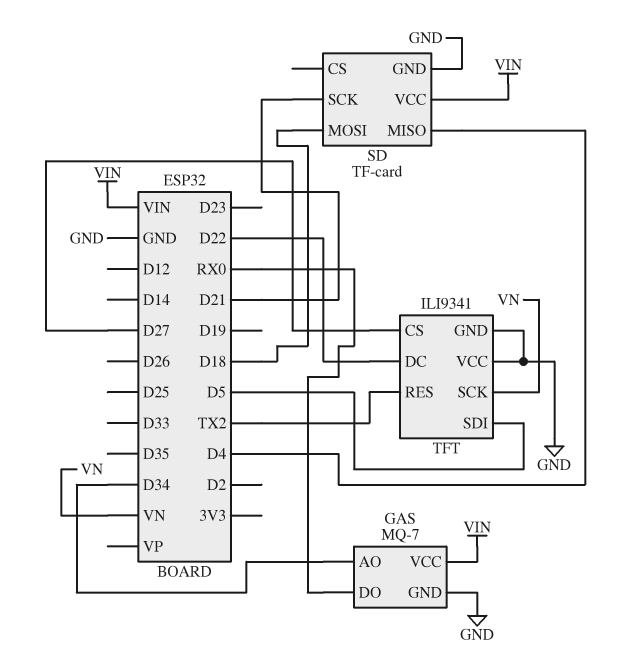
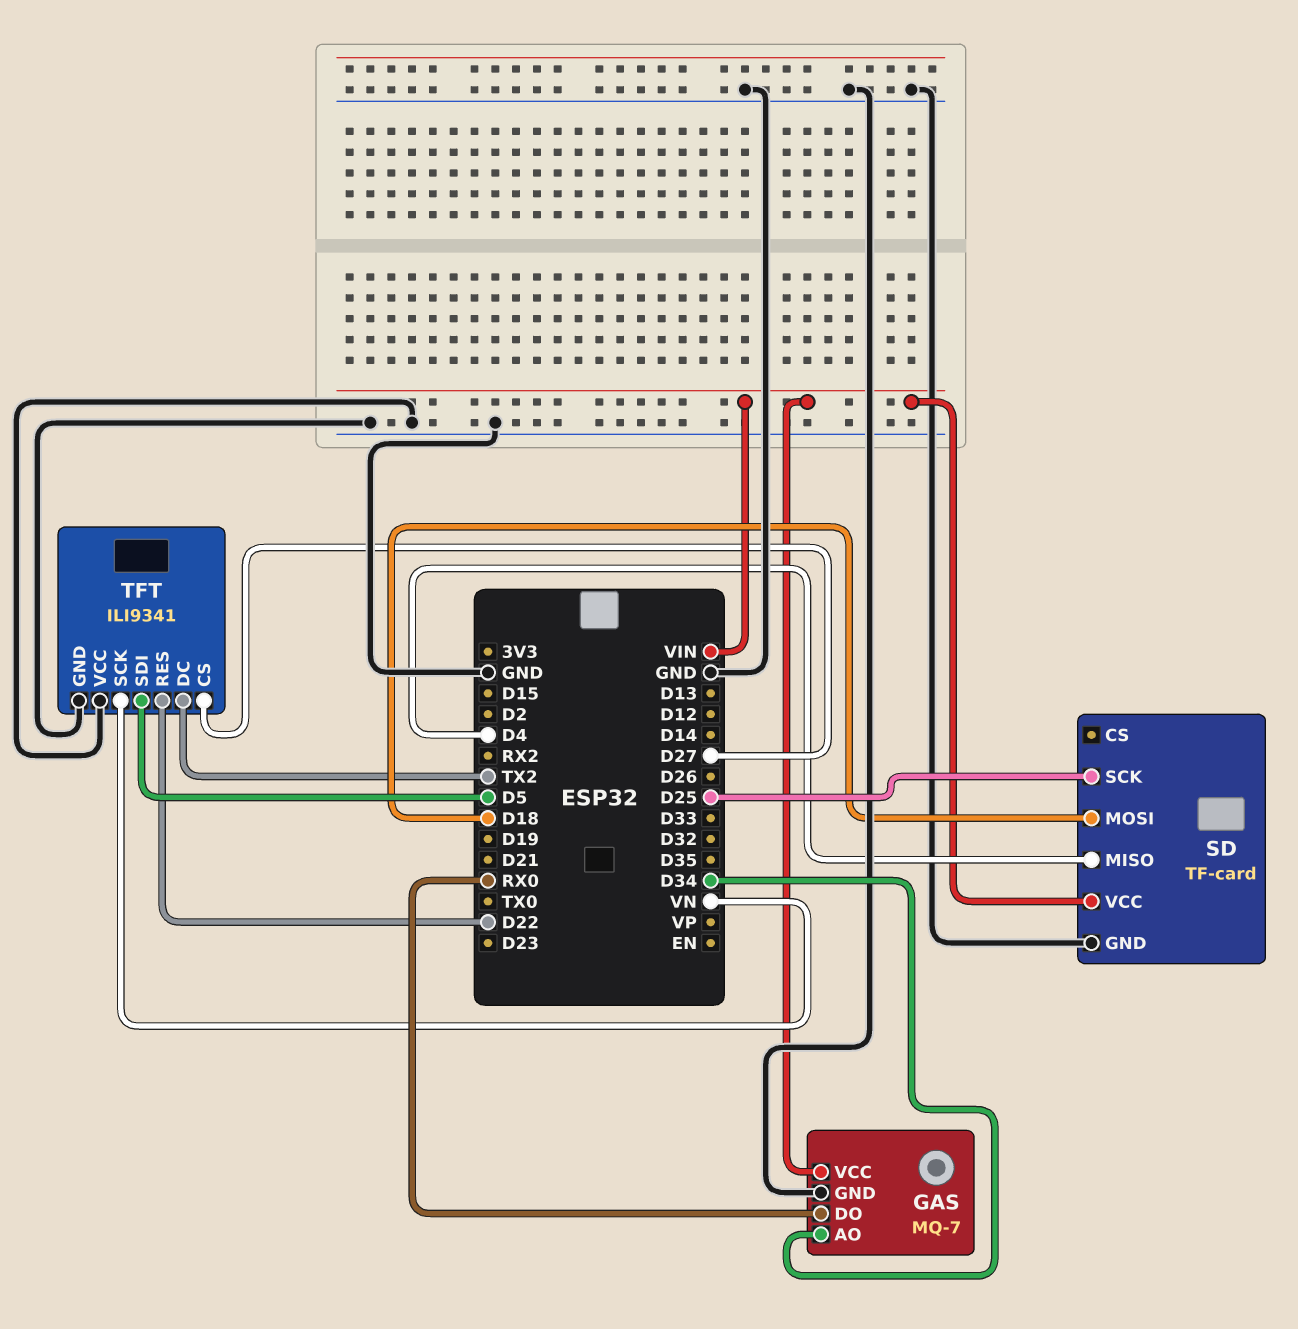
SD pin SCK: D21 -> D25
TFT pin DC: D22 -> TX2
TFT pin RES: TX2 -> D22

